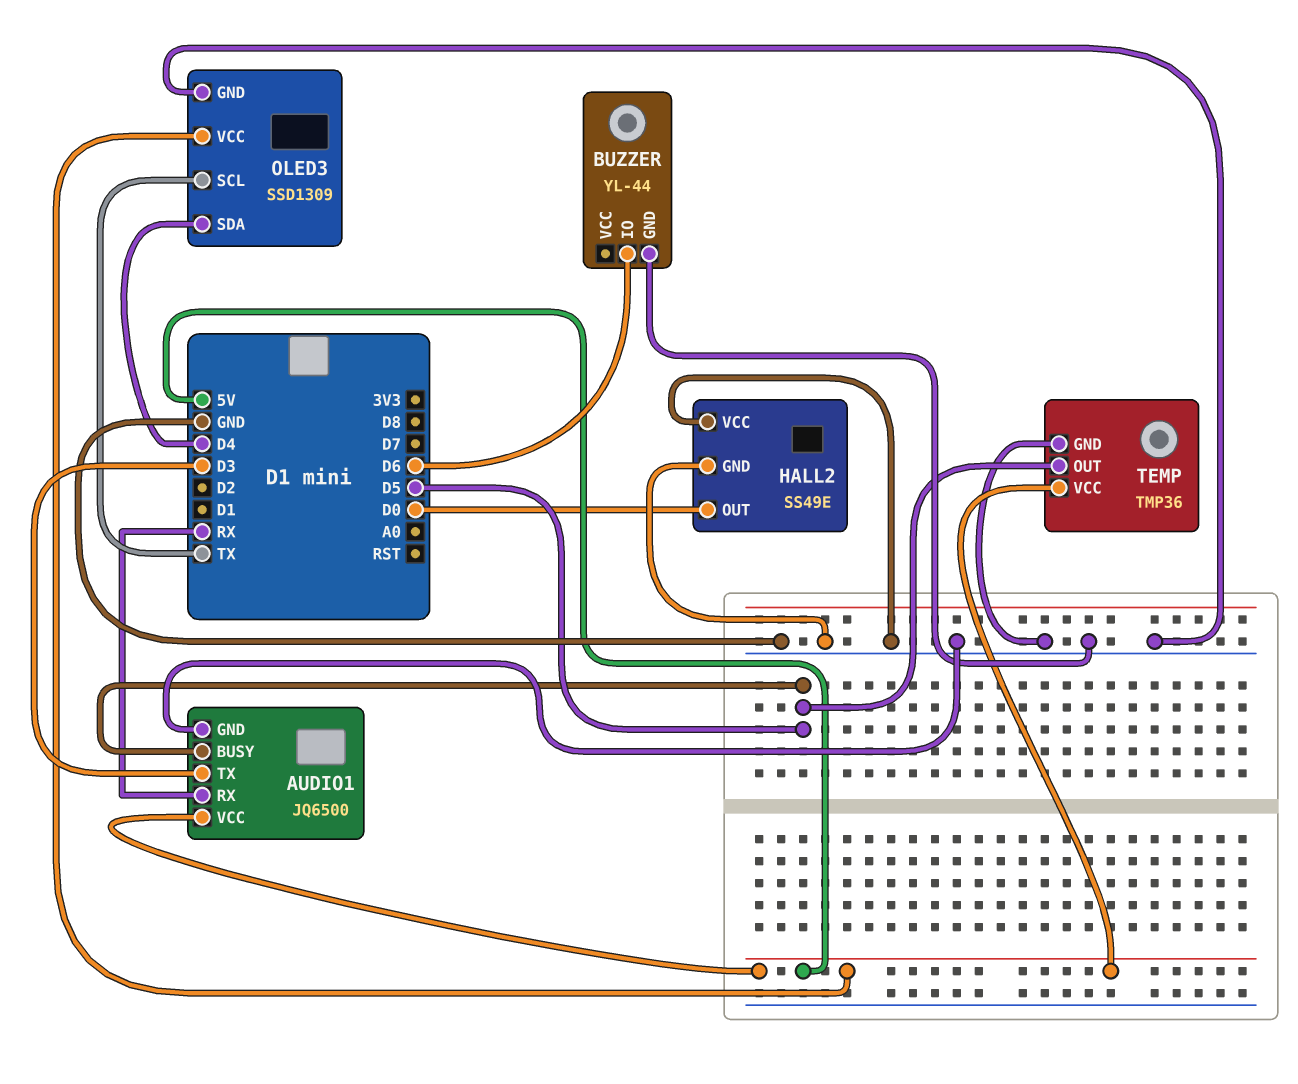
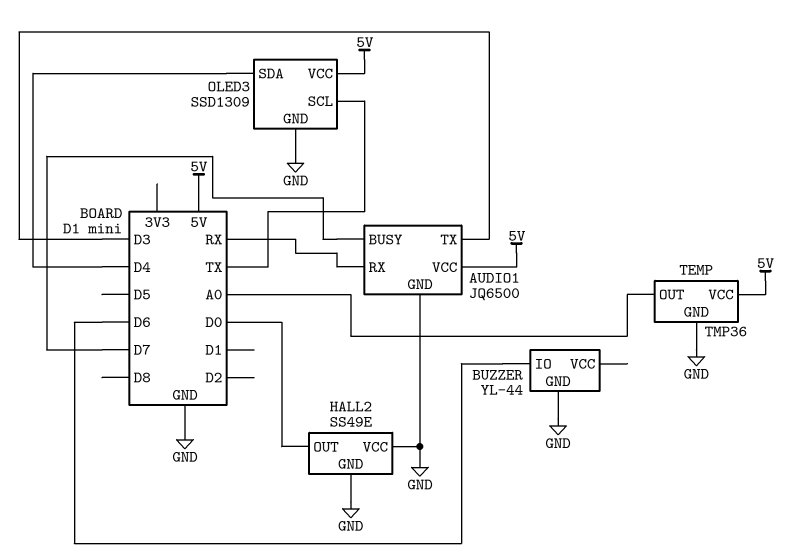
AUDIO1 pin BUSY: D5 -> D7
TEMP pin OUT: D5 -> A0

